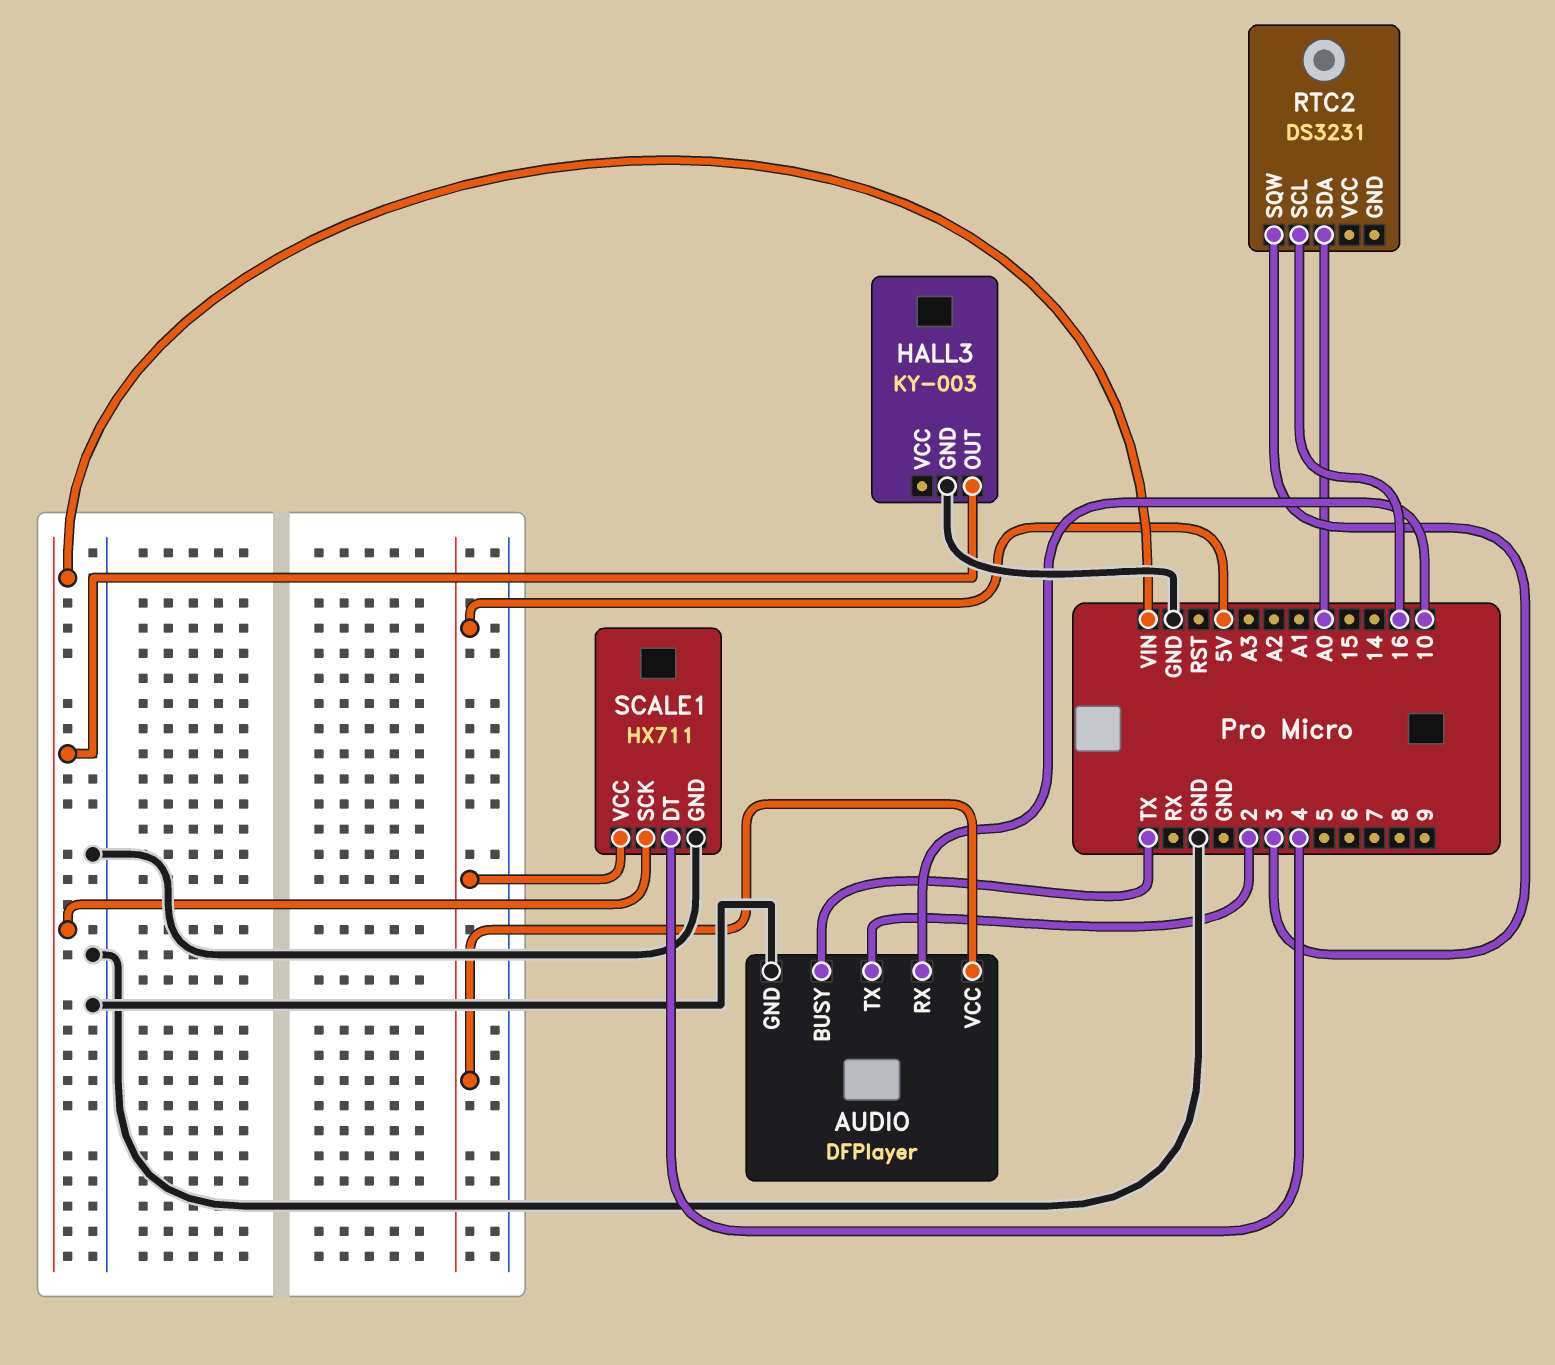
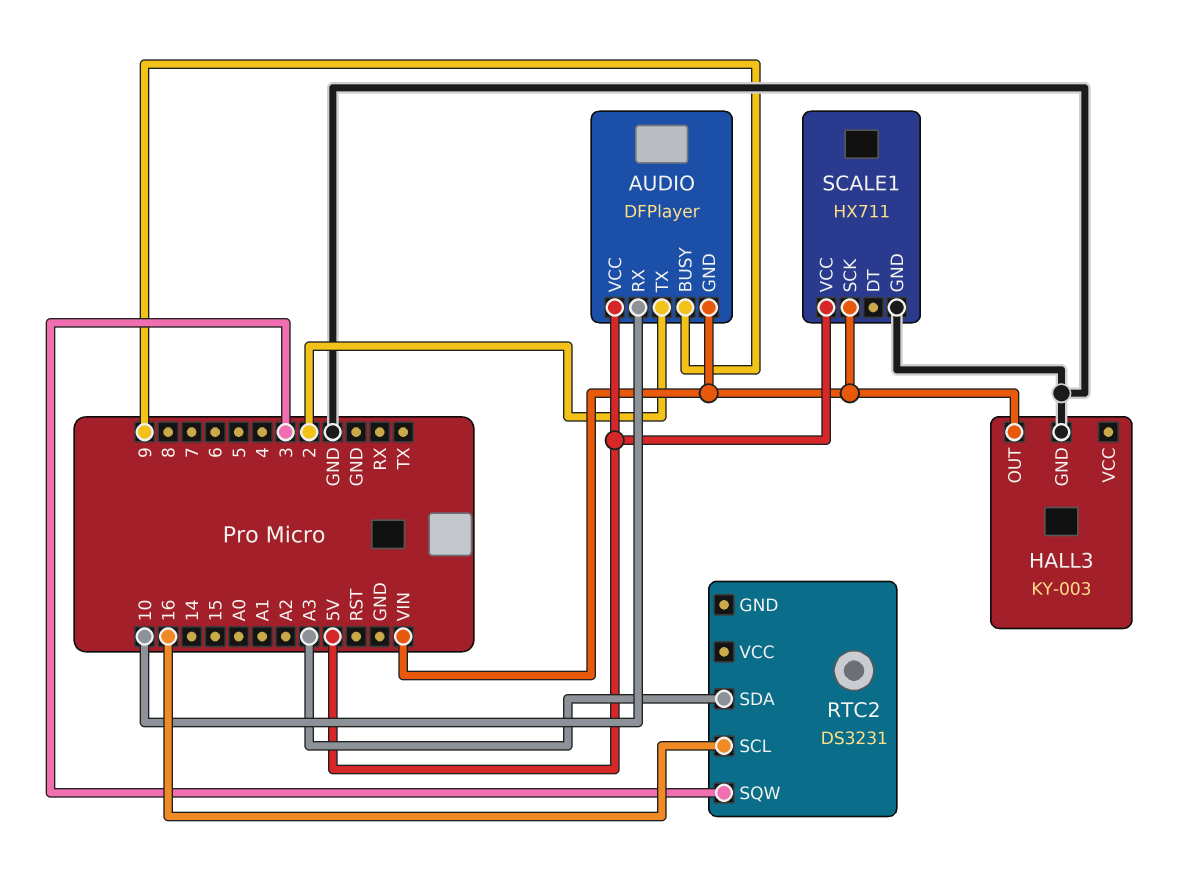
AUDIO pin BUSY: TX -> 9
AUDIO pin GND: GND -> VIN
RTC2 pin SDA: A0 -> A3
SCALE1 pin DT: 4 -> none

